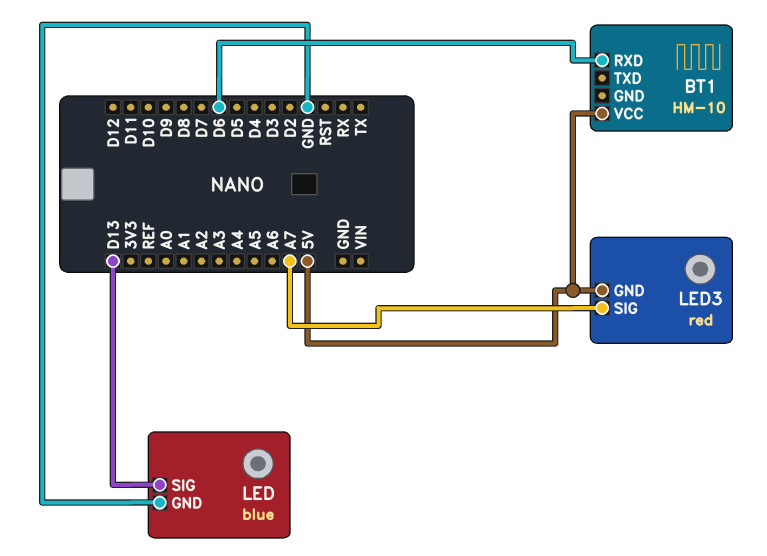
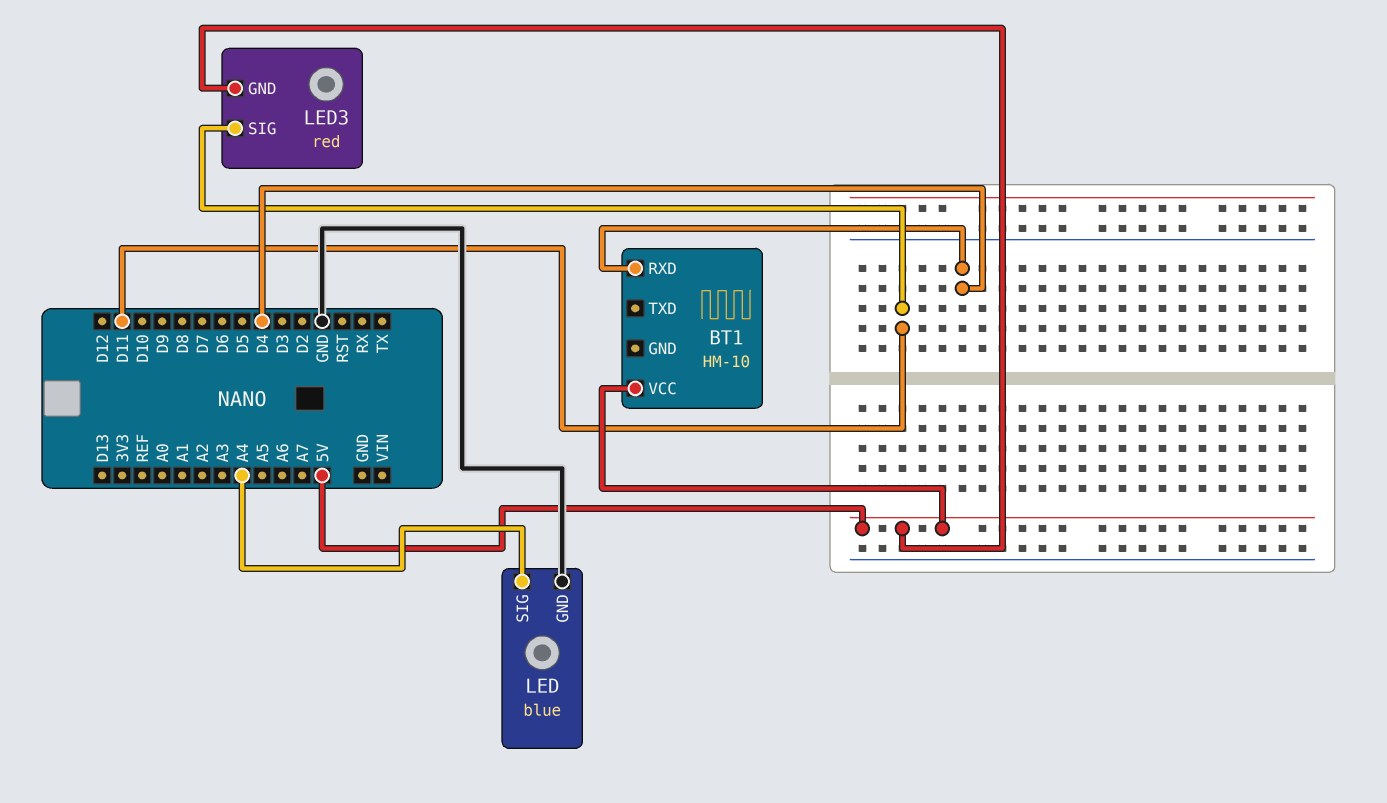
BT1 pin RXD: D6 -> D4
LED pin SIG: D13 -> A4
LED3 pin SIG: A7 -> D11

